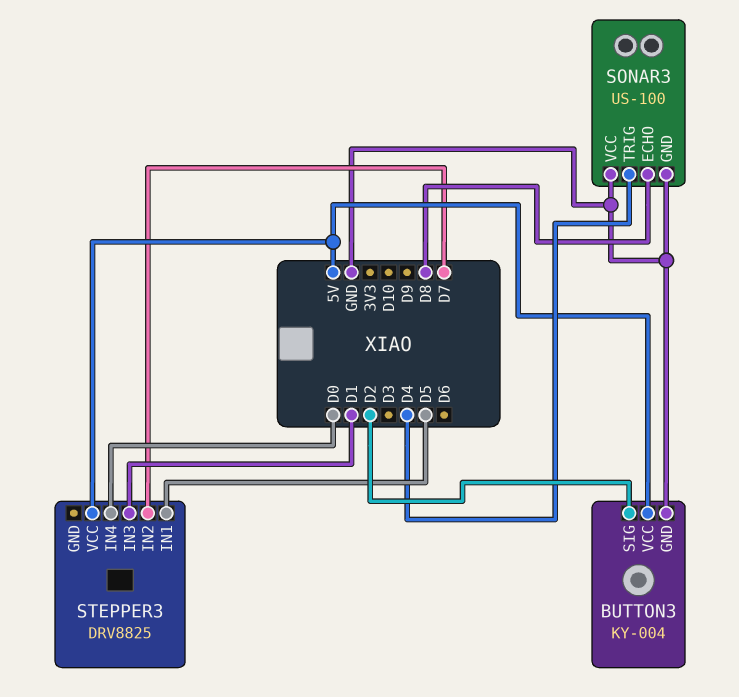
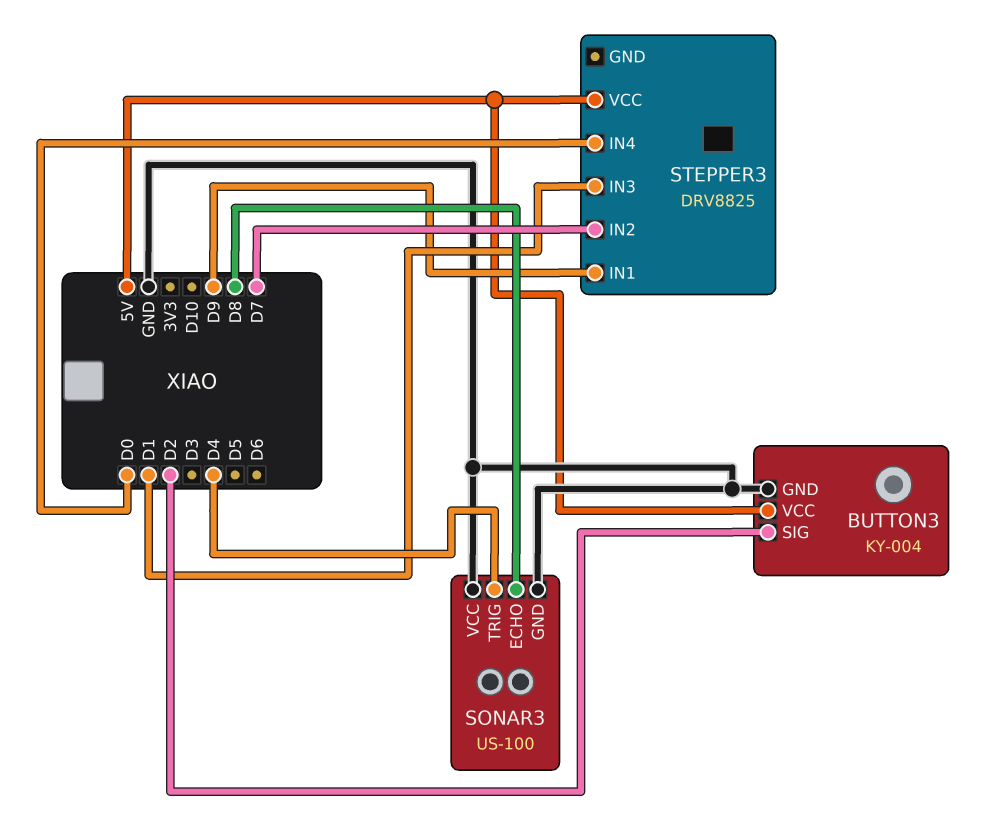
STEPPER3 pin IN1: D5 -> D9

